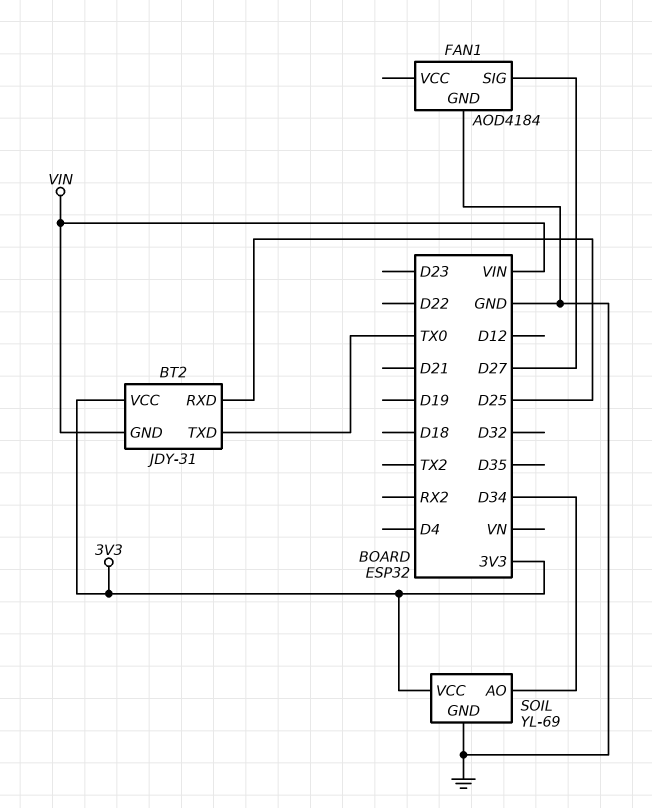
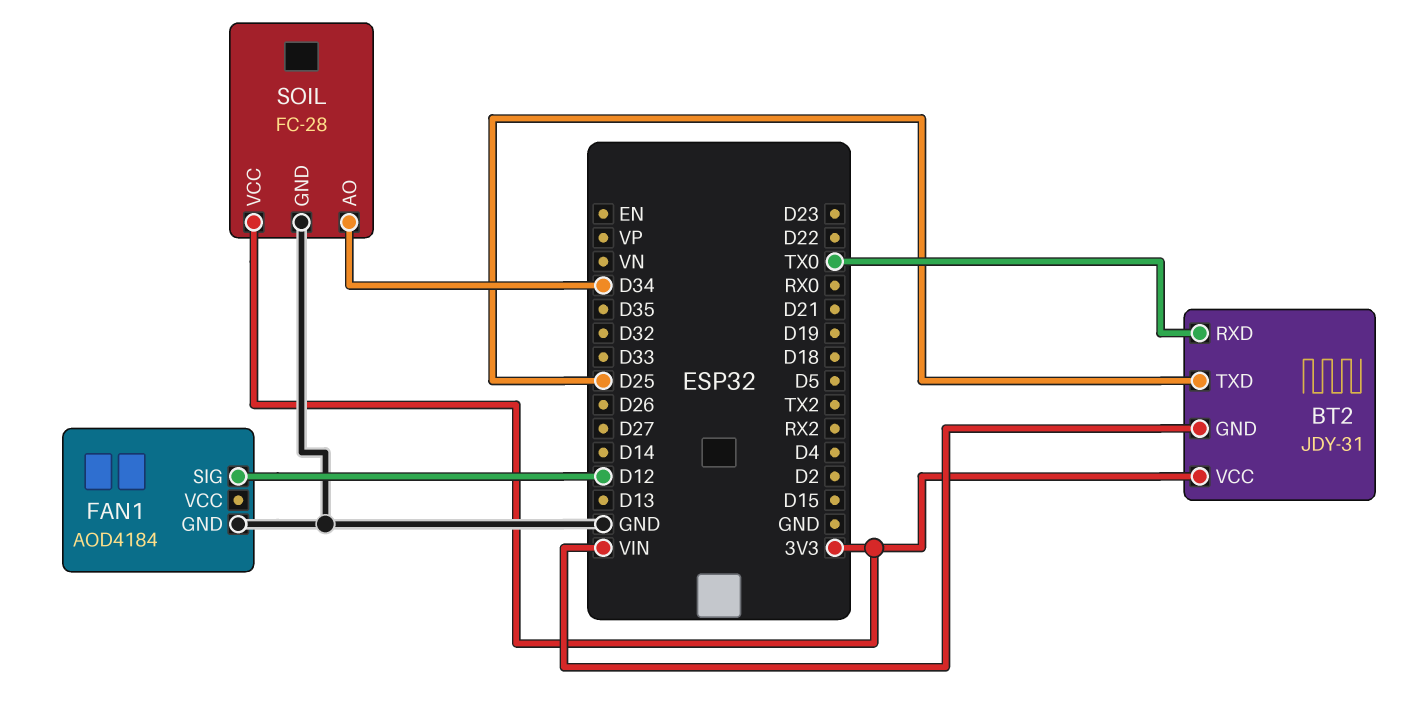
BT2 pin RXD: D25 -> TX0
BT2 pin TXD: TX0 -> D25
FAN1 pin SIG: D27 -> D12
SOIL: YL-69 -> FC-28

